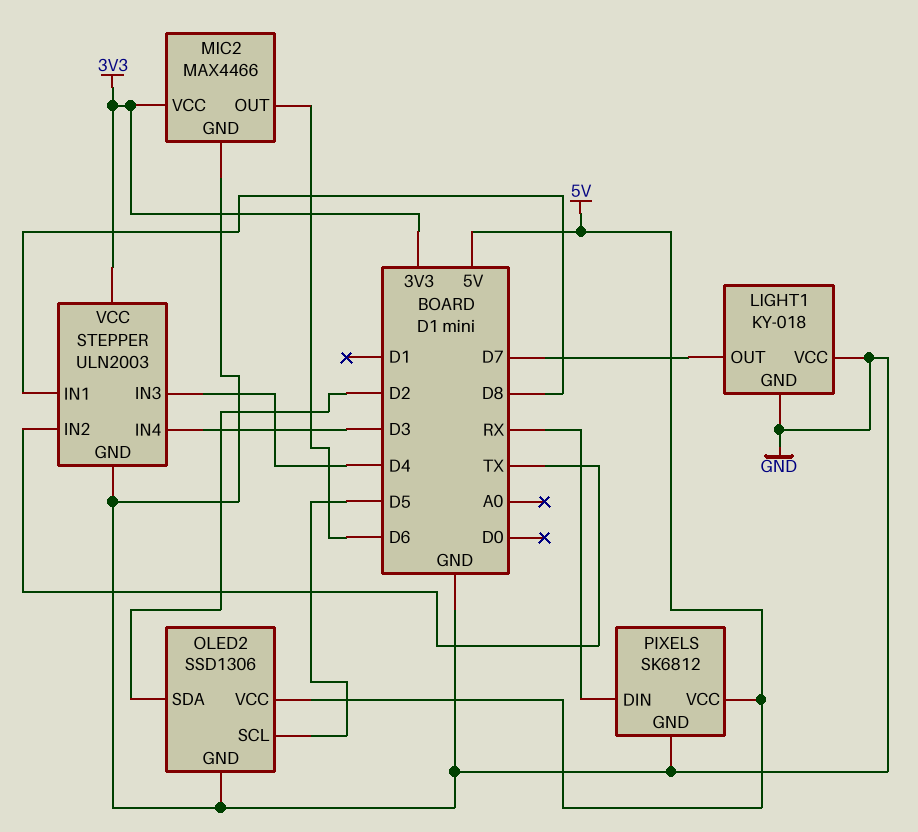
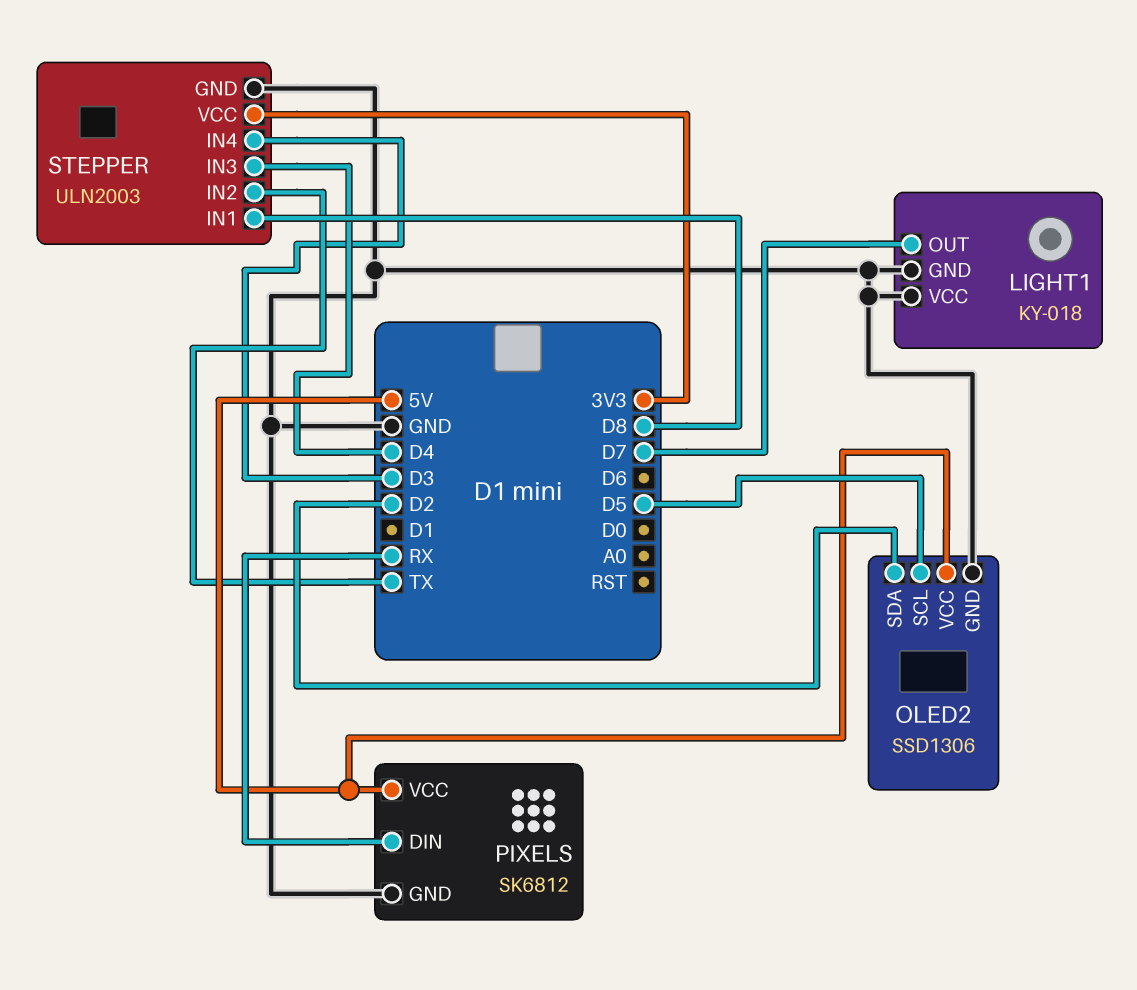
MIC2: MAX4466 -> none
MIC2 pin GND: GND -> none
MIC2 pin OUT: D6 -> none
MIC2 pin VCC: 3V3 -> none

